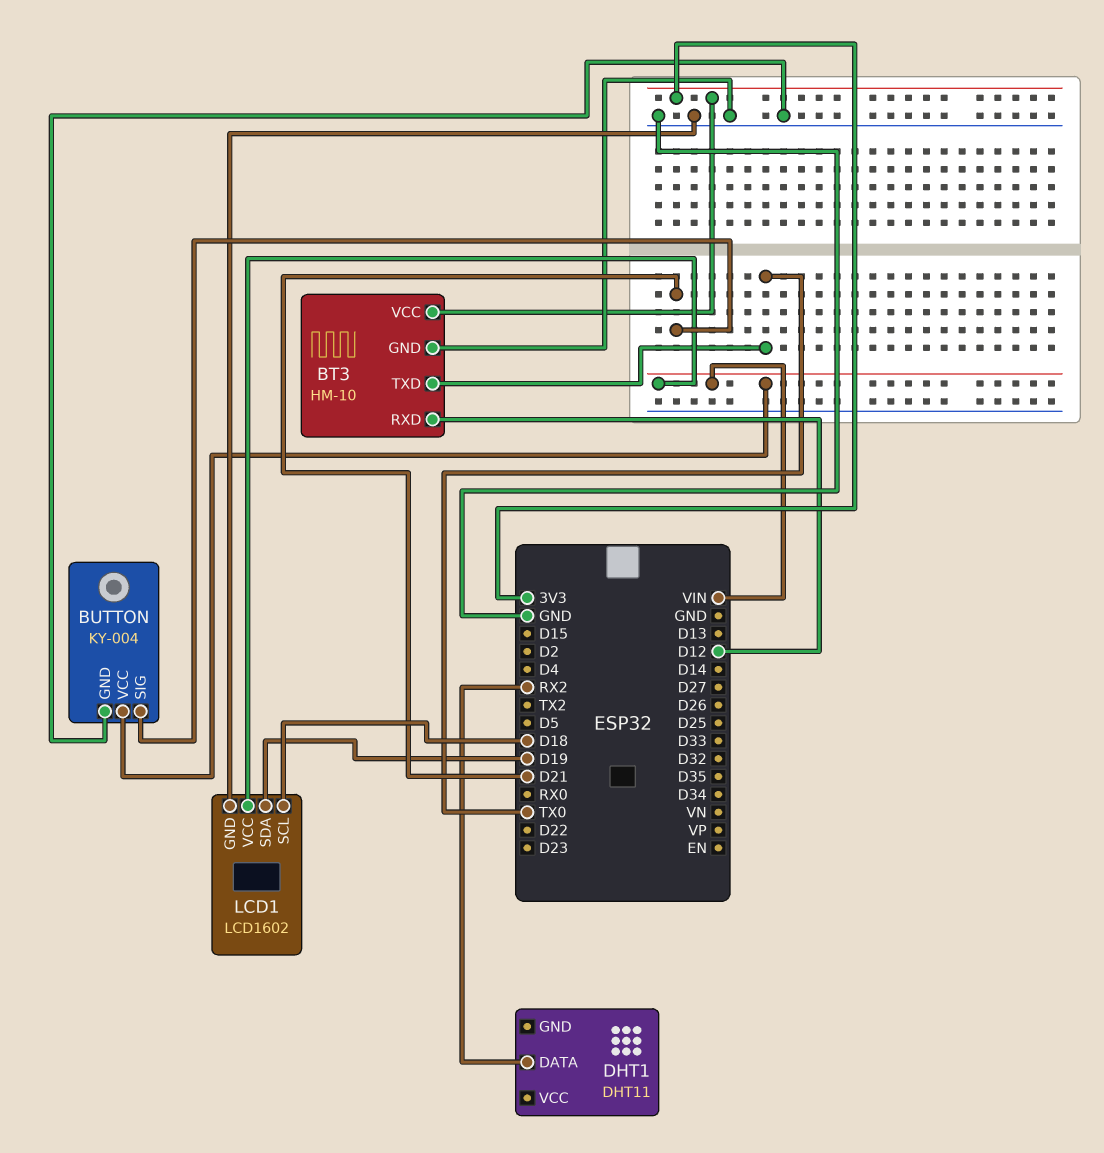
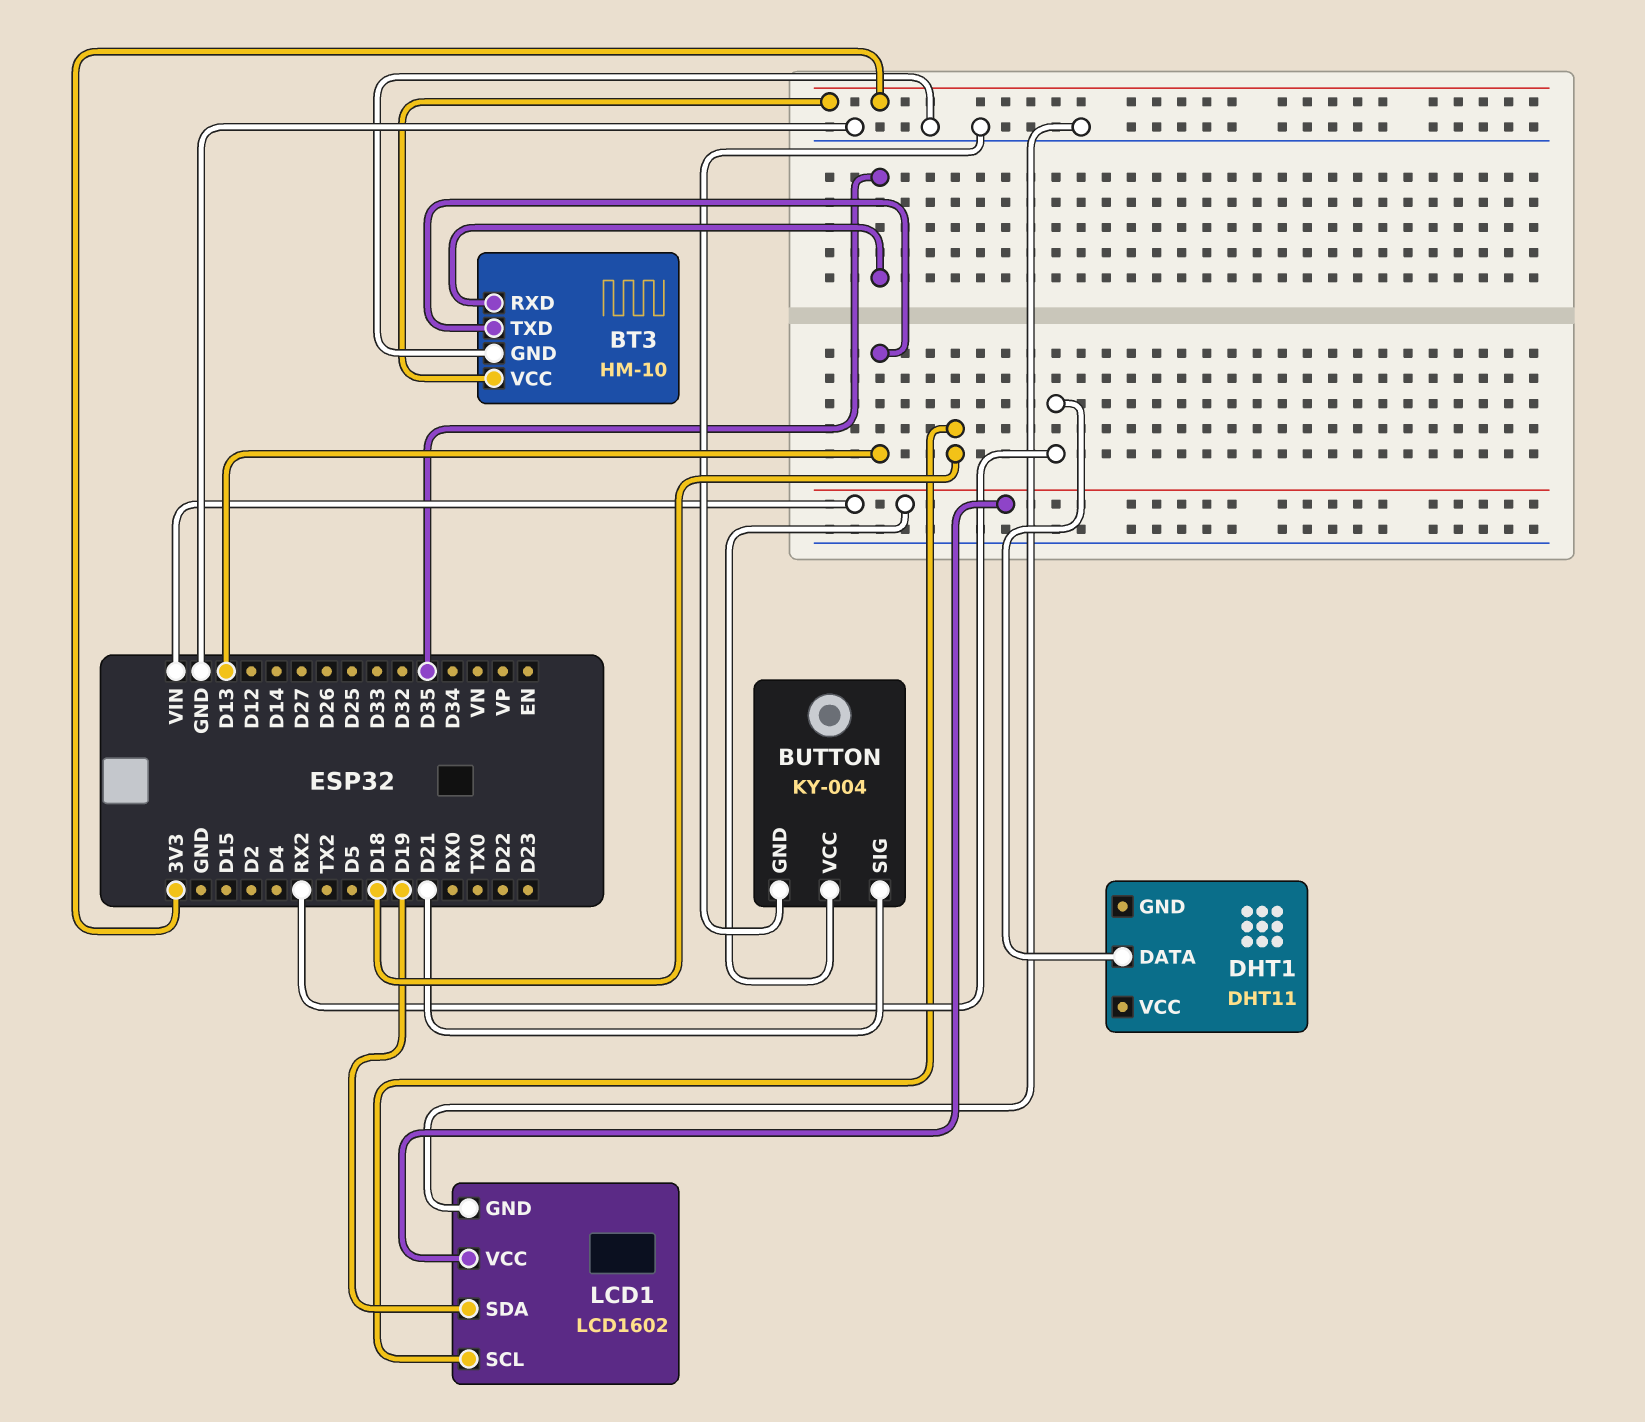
BT3 pin RXD: D12 -> D35
BT3 pin TXD: TX0 -> D13

